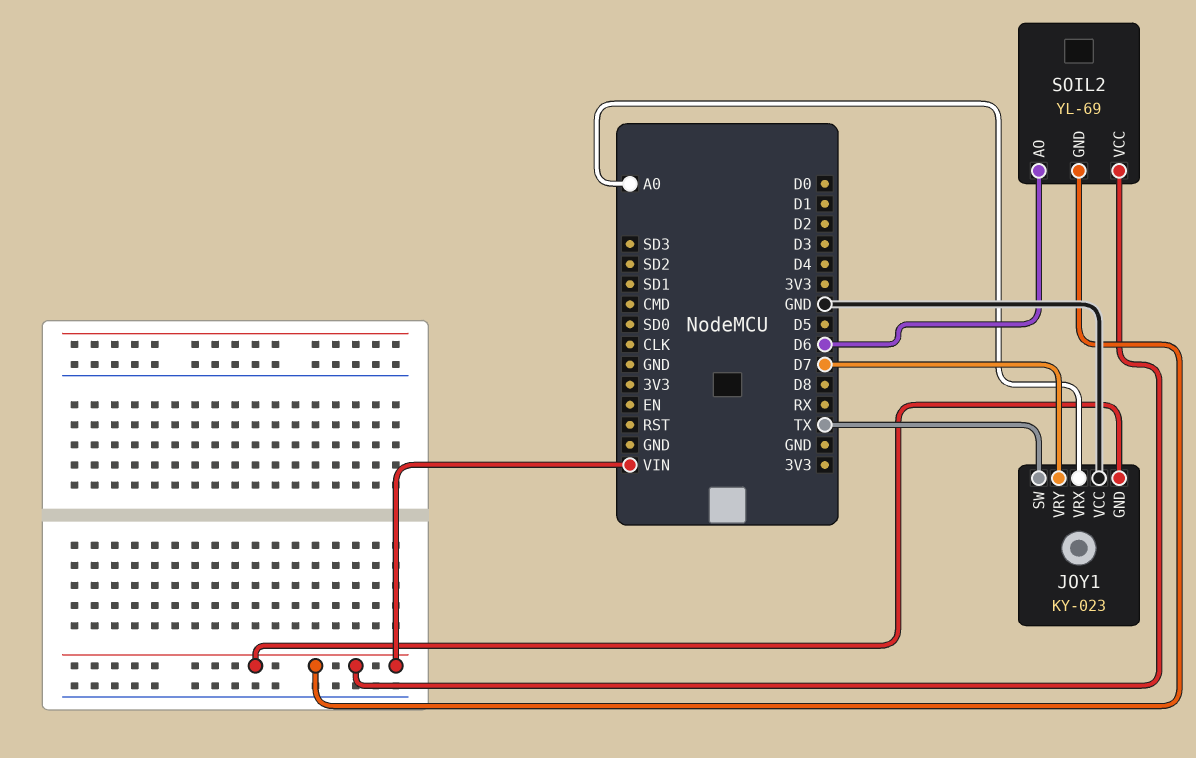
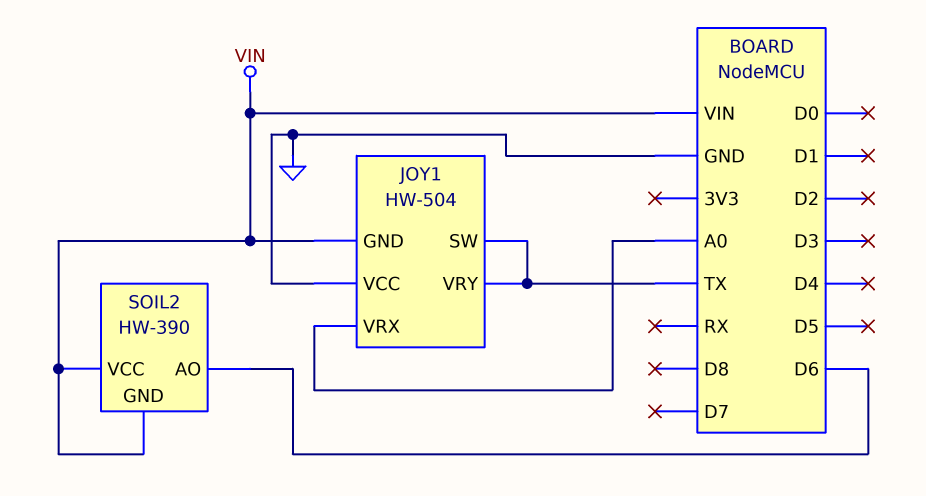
JOY1: KY-023 -> HW-504
JOY1 pin VRY: D7 -> TX
SOIL2: YL-69 -> HW-390

